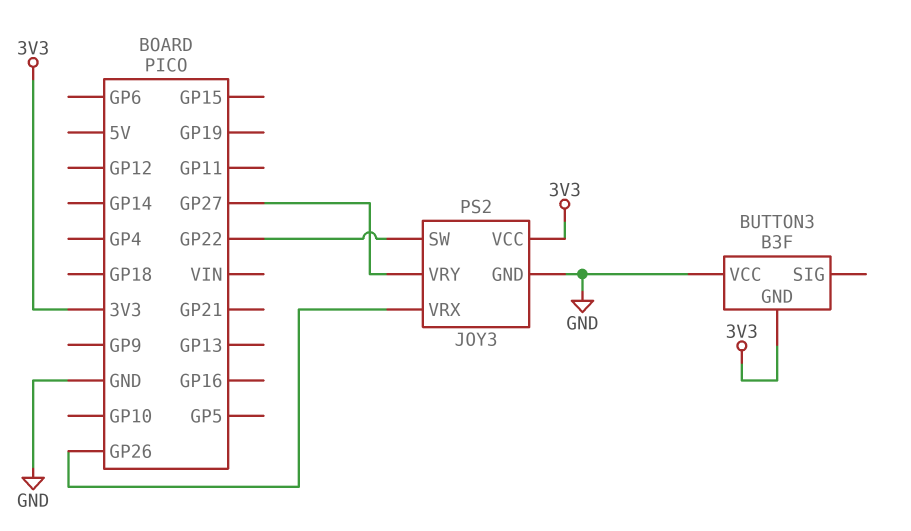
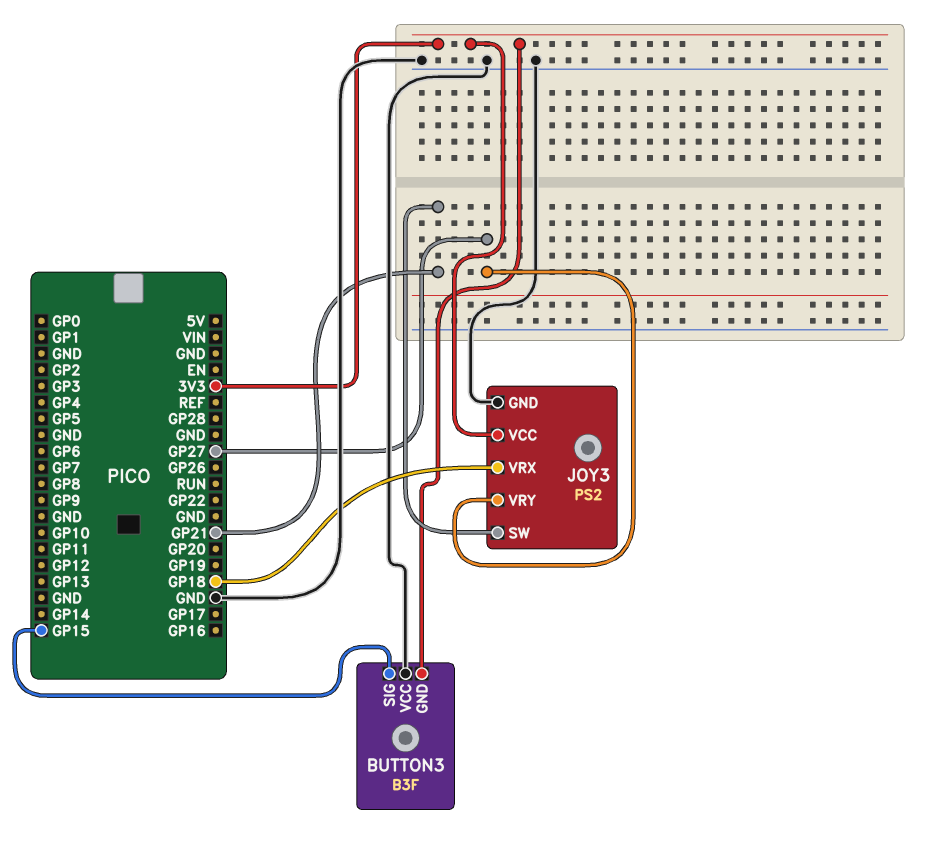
BUTTON3 pin SIG: none -> GP15
JOY3 pin SW: GP22 -> GP21
JOY3 pin VRX: GP26 -> GP18

